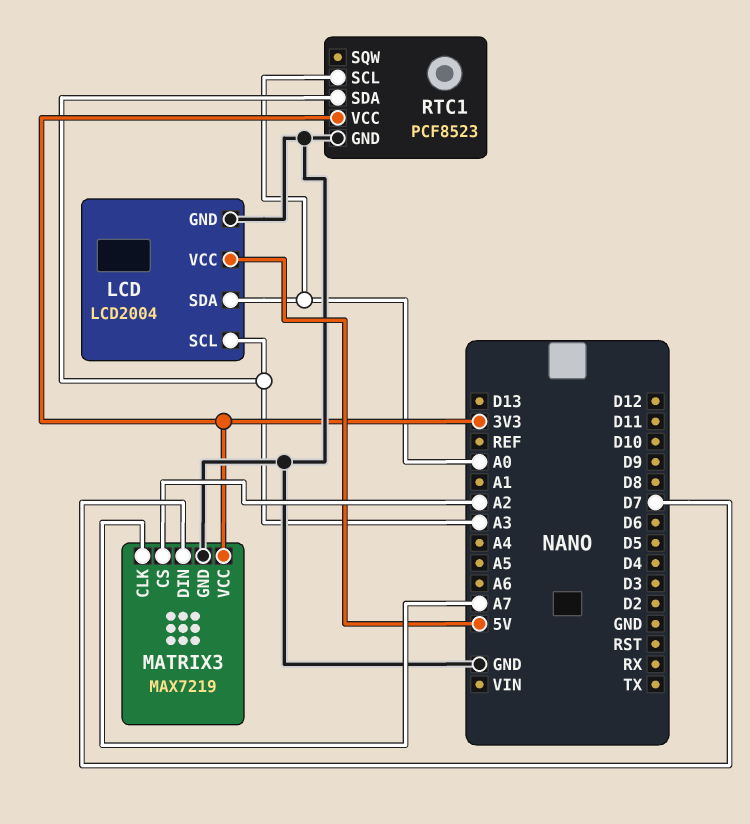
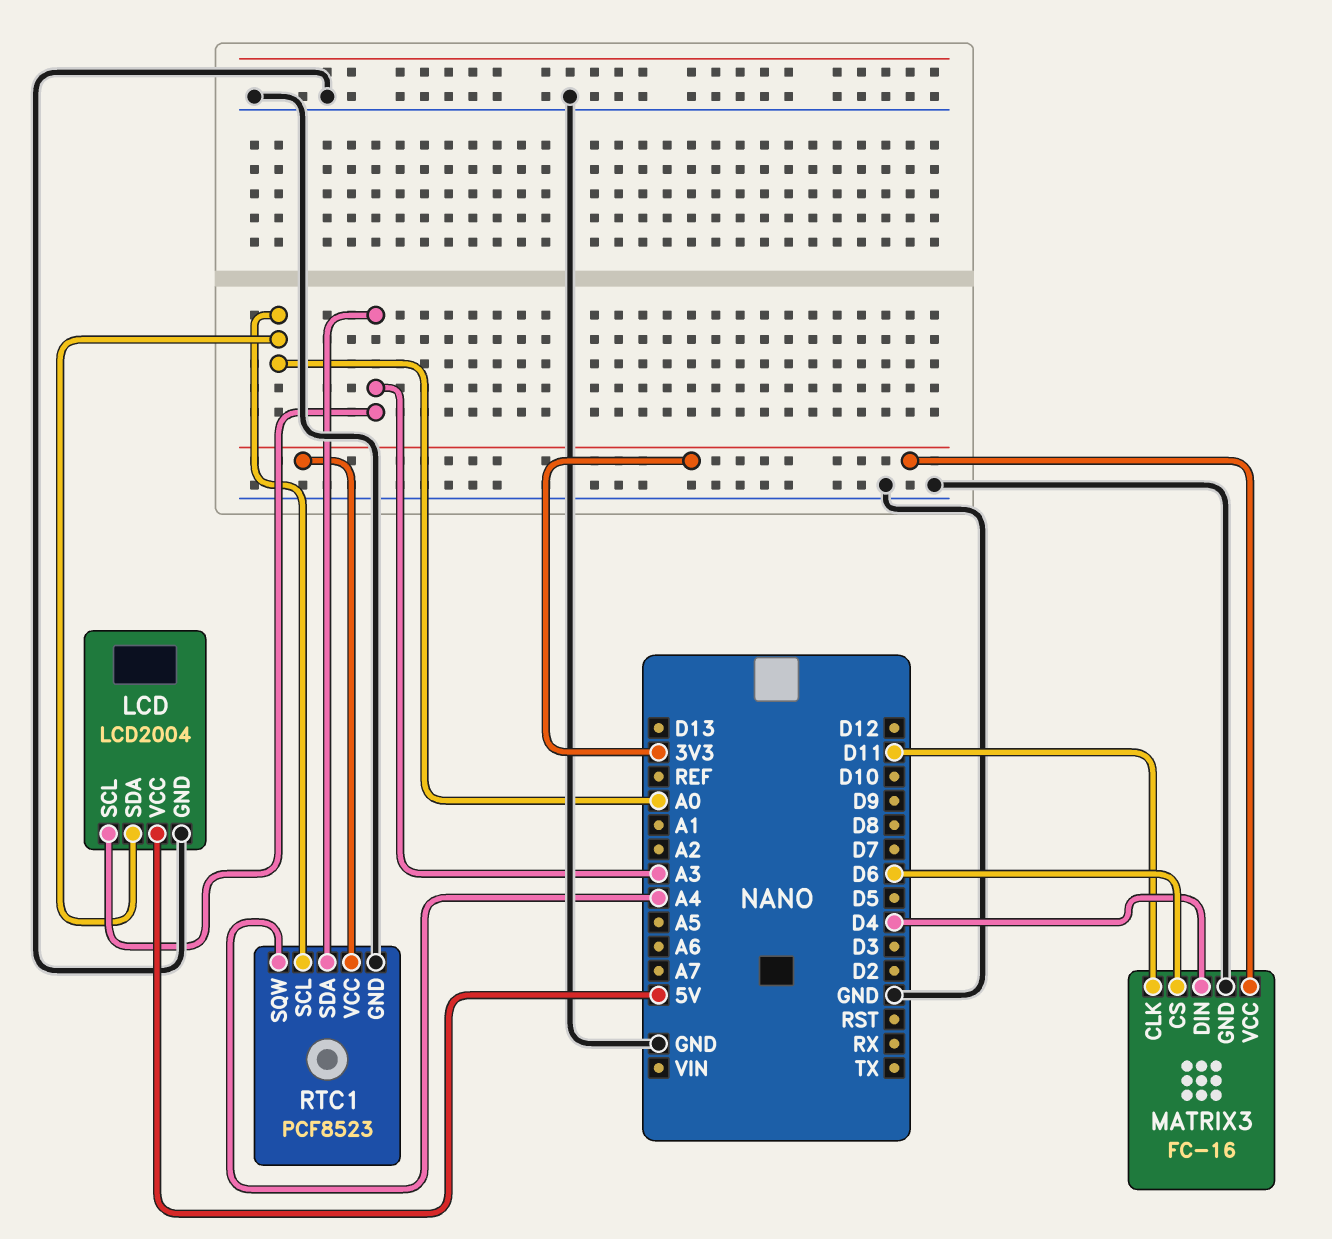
MATRIX3: MAX7219 -> FC-16
MATRIX3 pin CLK: A7 -> D11
MATRIX3 pin CS: A2 -> D6
MATRIX3 pin DIN: D7 -> D4
RTC1 pin SQW: none -> A4

